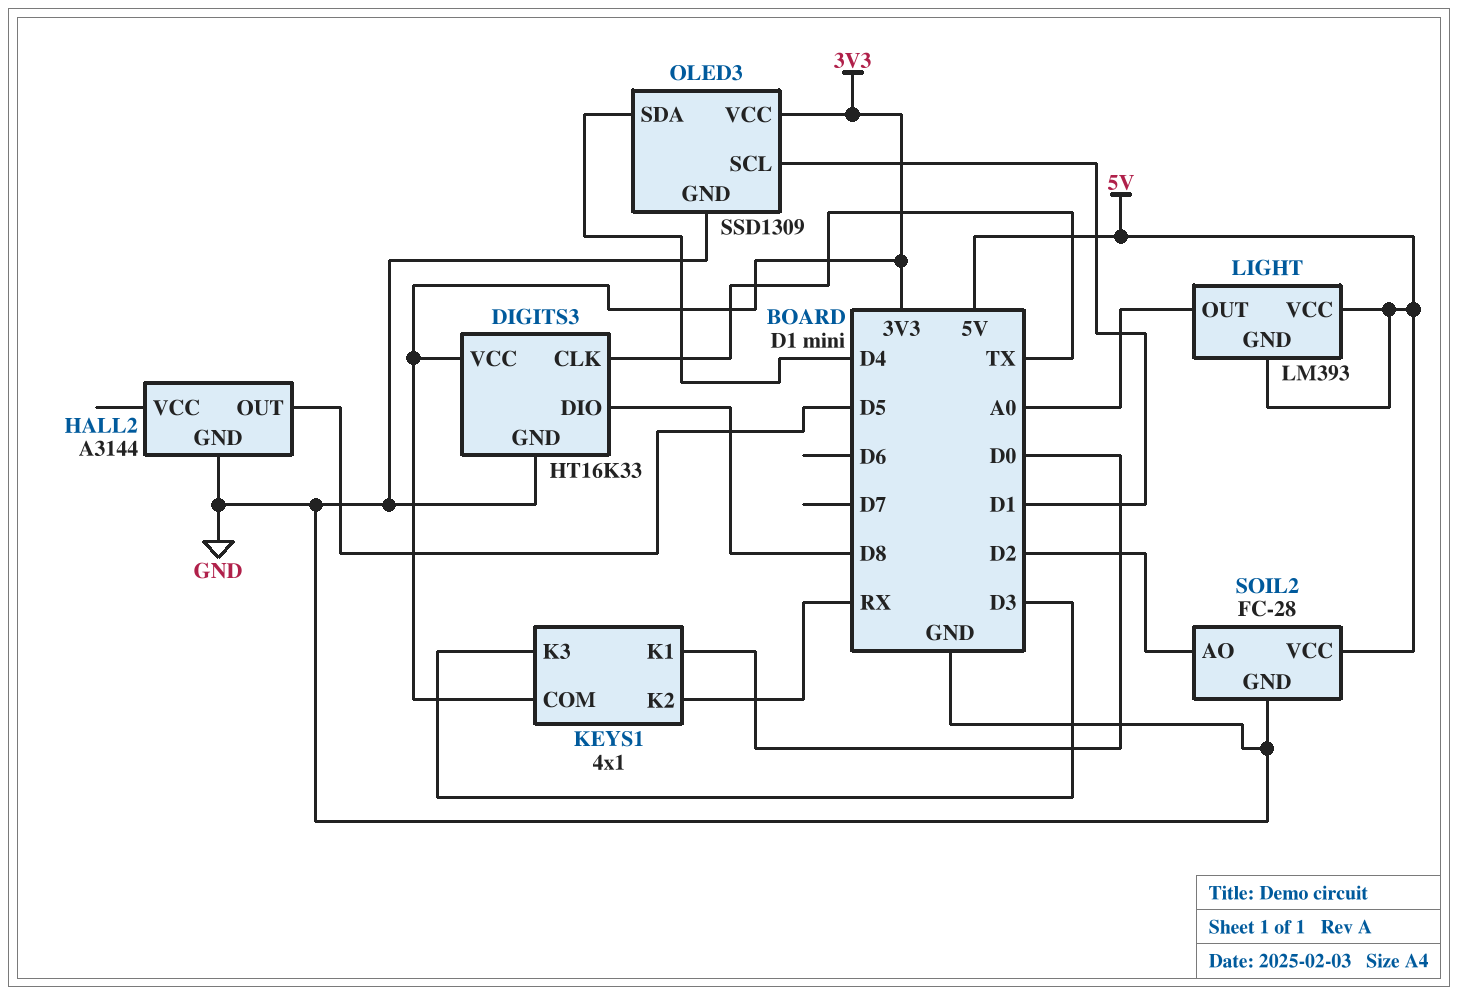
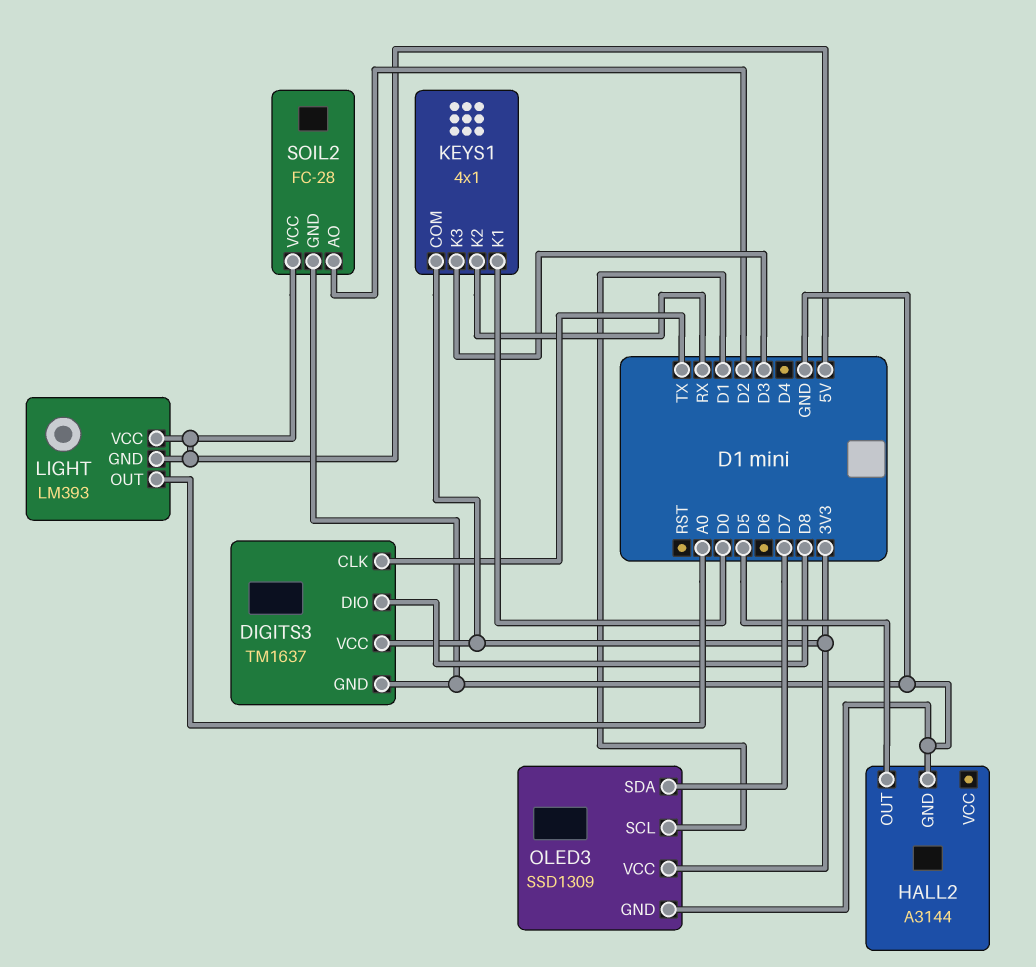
DIGITS3: HT16K33 -> TM1637
OLED3 pin SDA: D4 -> D7

